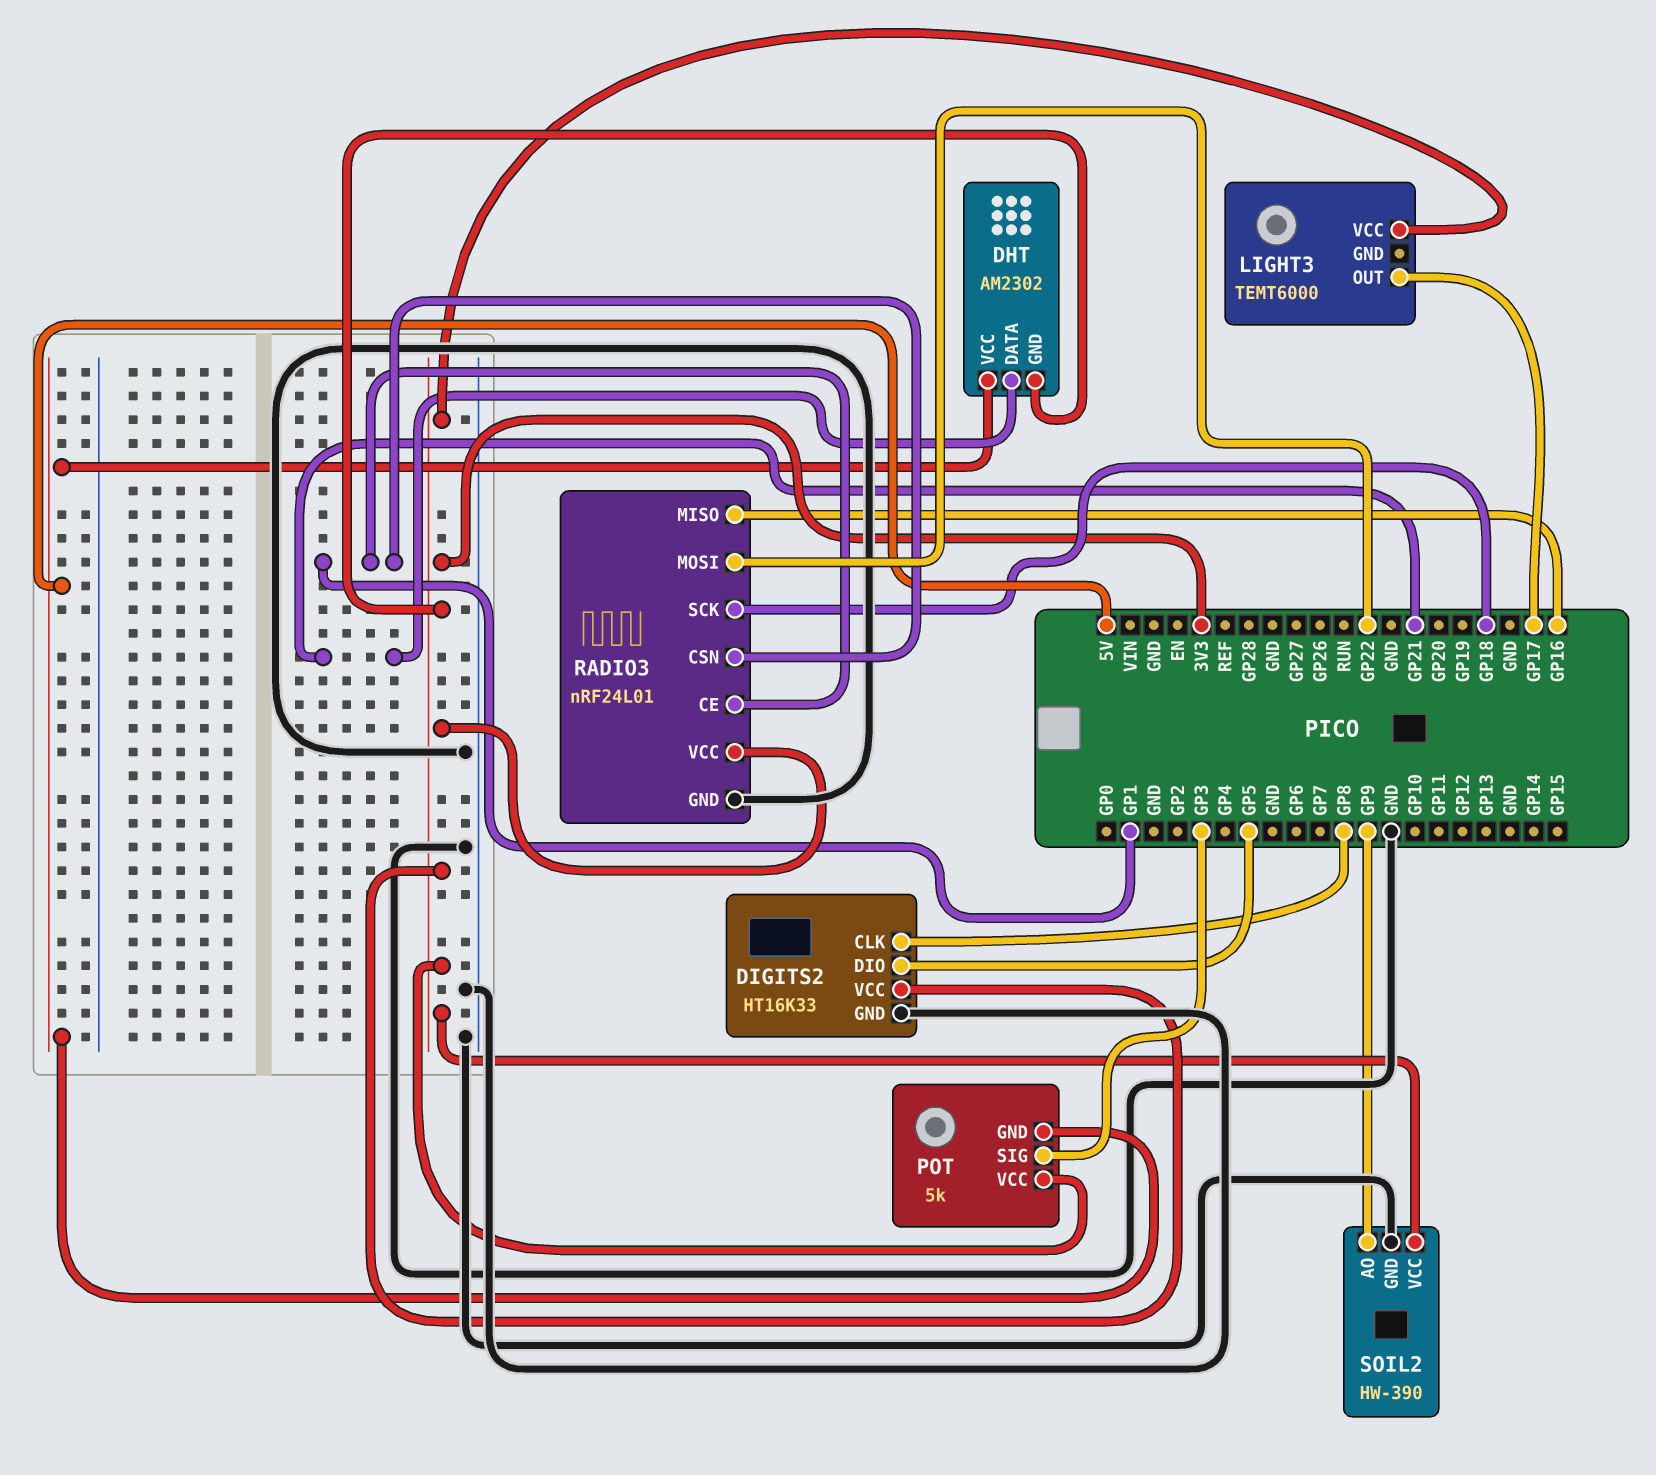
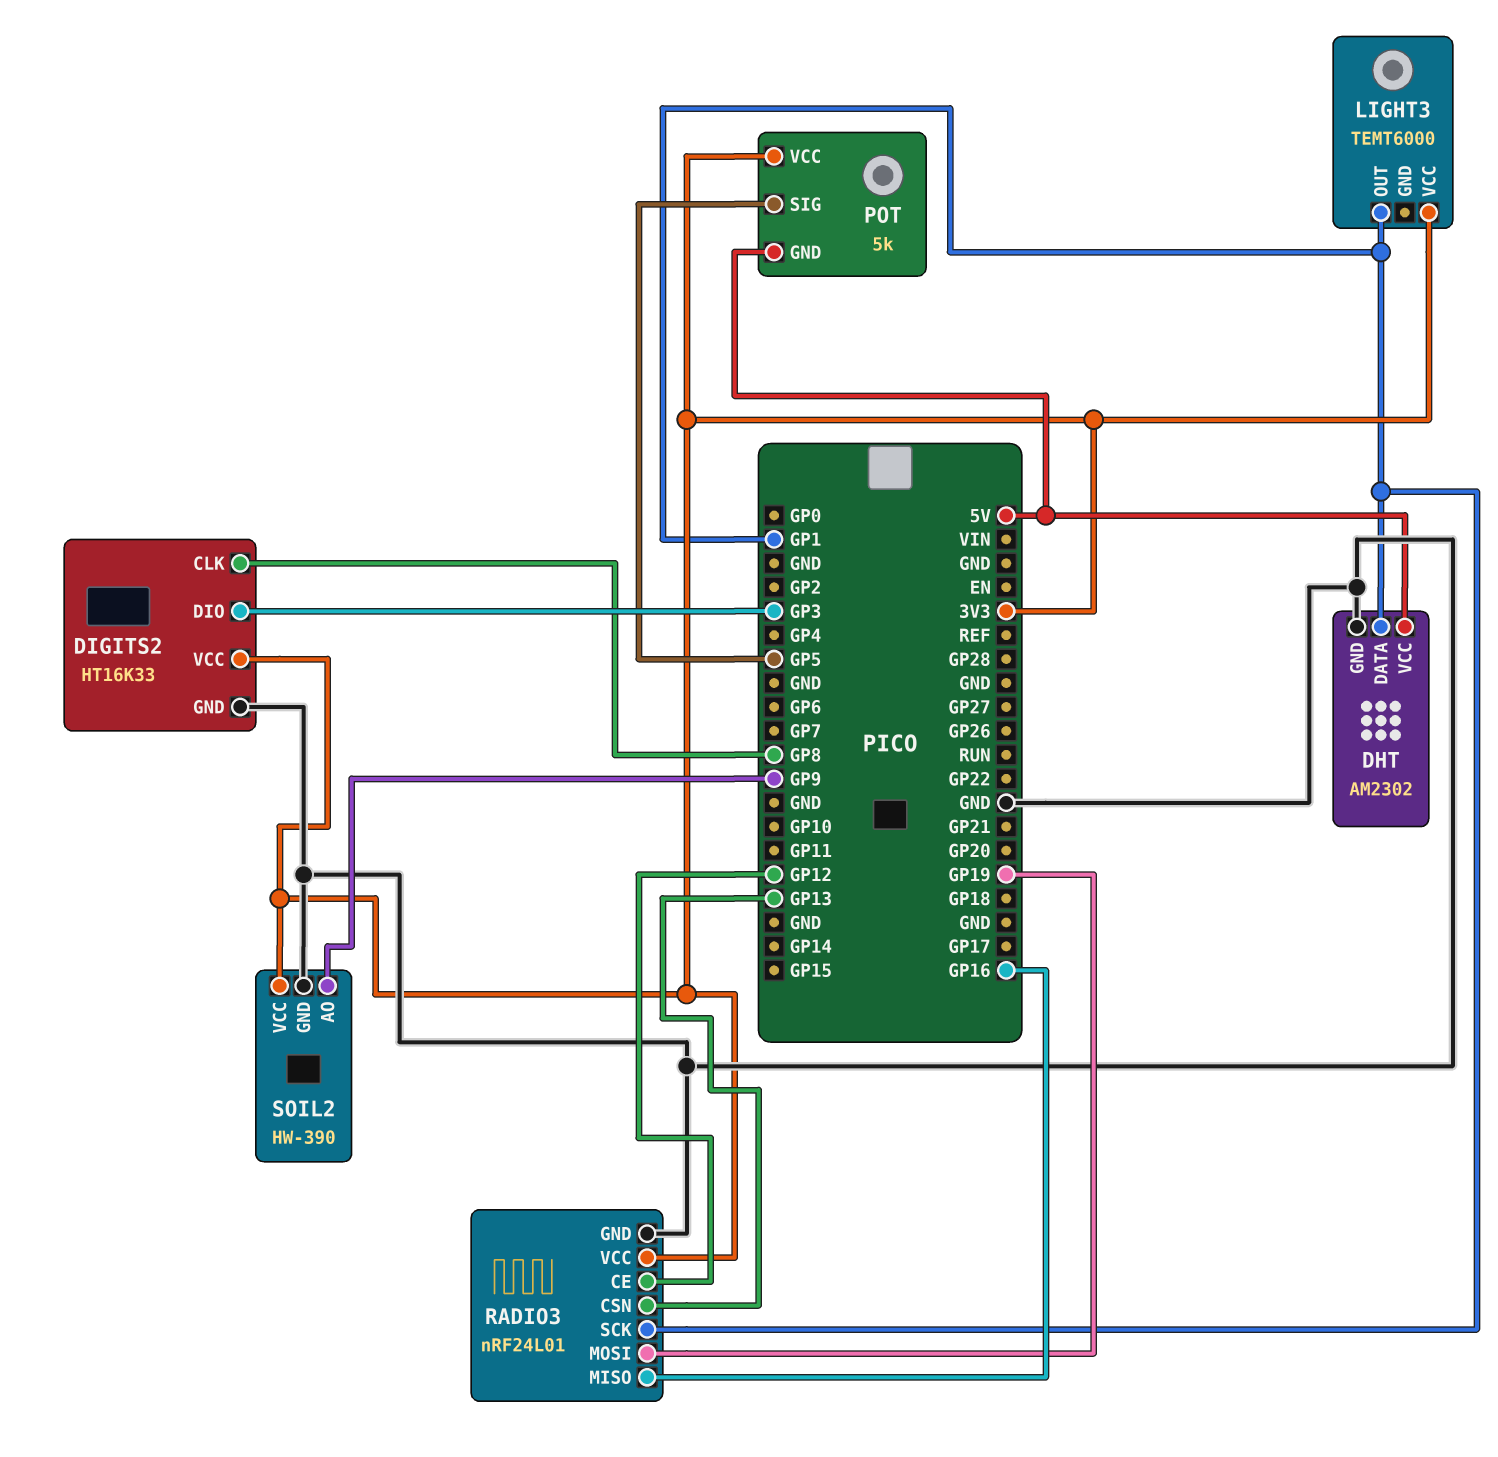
DHT pin DATA: GP21 -> GP1
DHT pin GND: 3V3 -> GND
DIGITS2 pin DIO: GP5 -> GP3
LIGHT3 pin OUT: GP17 -> GP1
POT pin SIG: GP3 -> GP5
RADIO3 pin CE: GP1 -> GP12
RADIO3 pin CSN: GP1 -> GP13
RADIO3 pin MOSI: GP22 -> GP19
RADIO3 pin SCK: GP18 -> GP1

